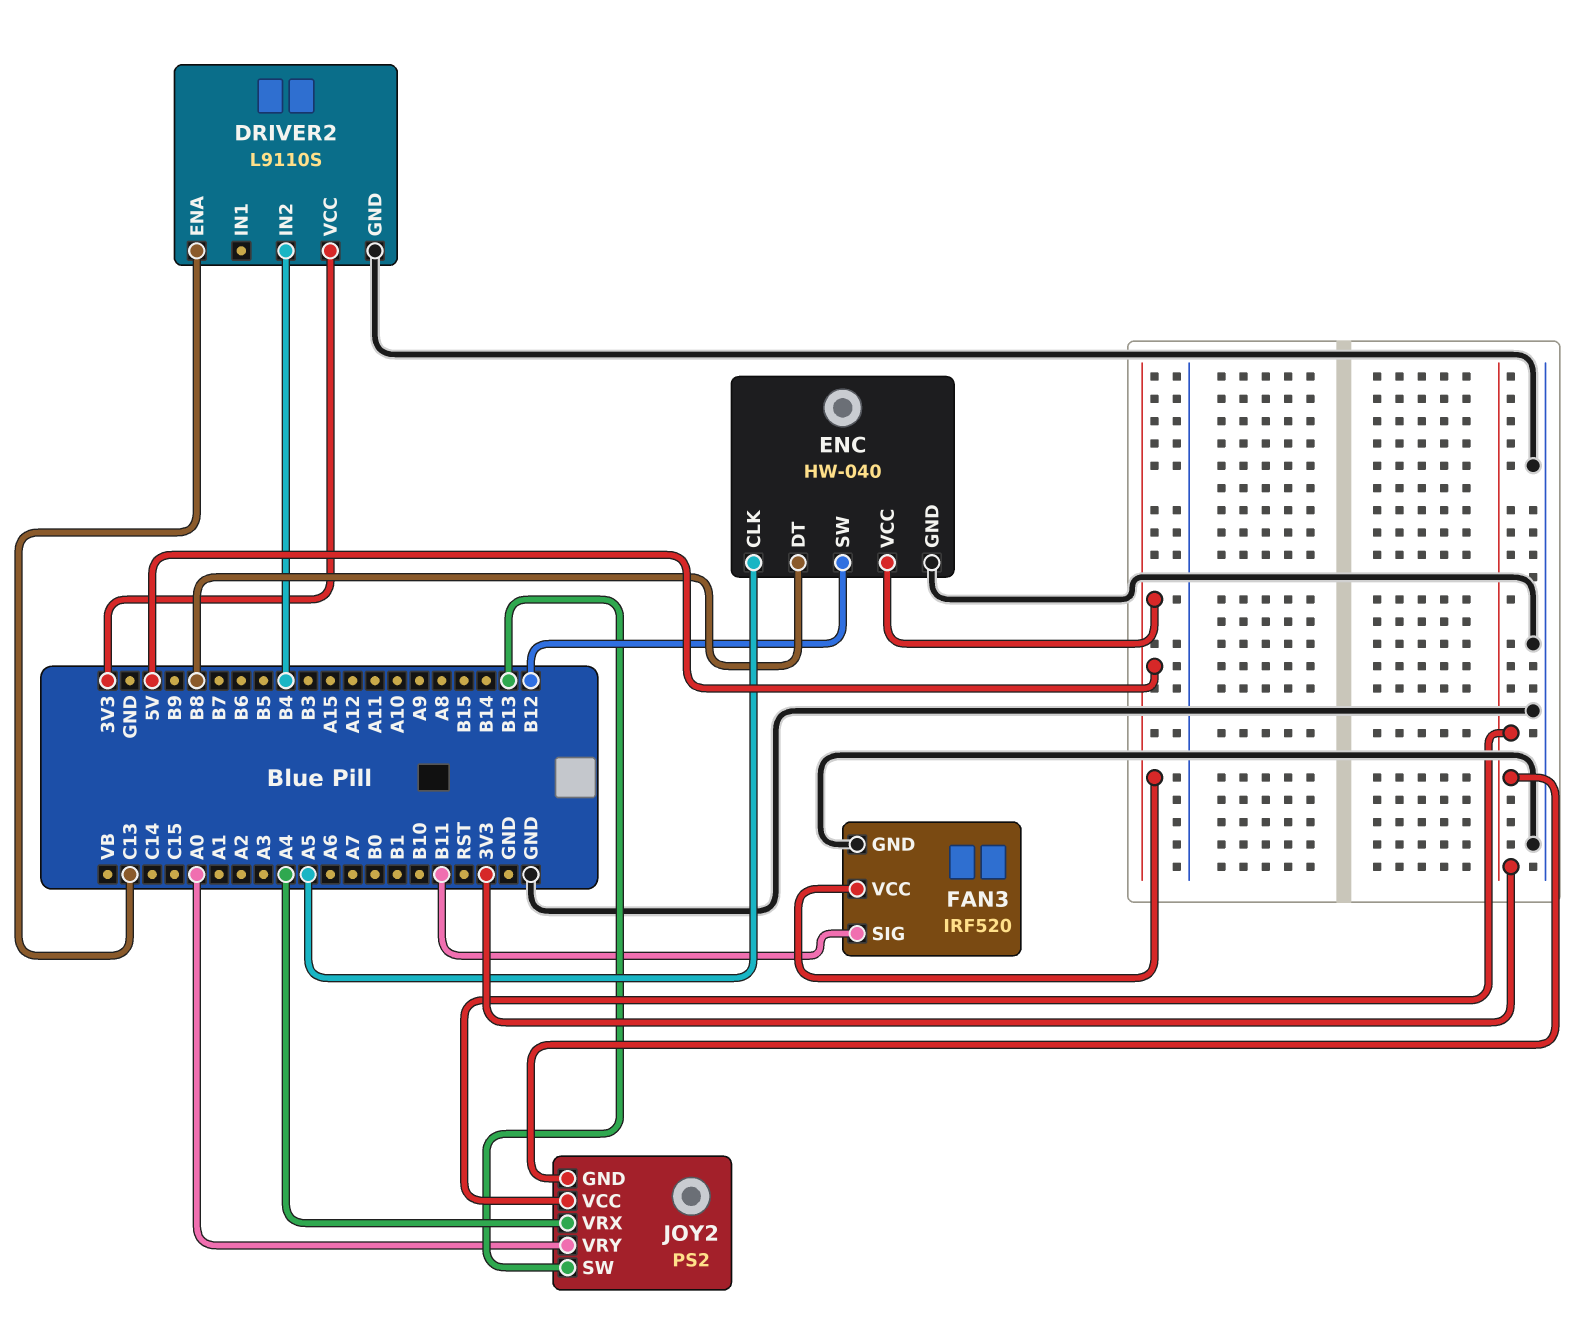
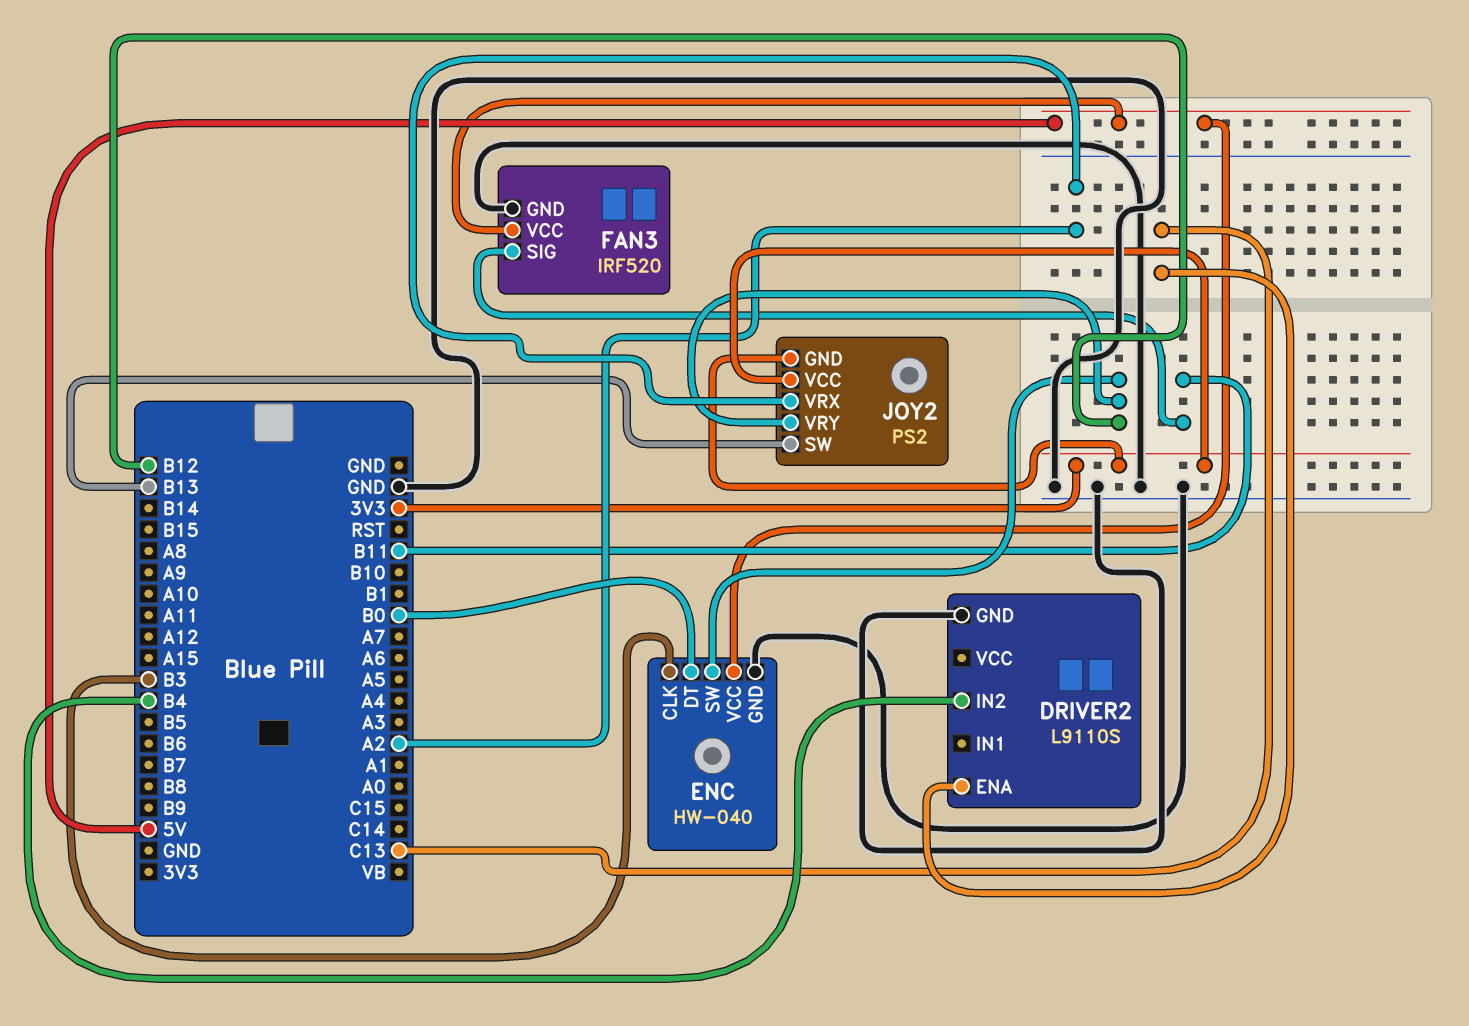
DRIVER2 pin VCC: 3V3 -> none
ENC pin CLK: A5 -> B3
ENC pin DT: B8 -> B0
JOY2 pin VRX: A4 -> A2
JOY2 pin VRY: A0 -> B12

